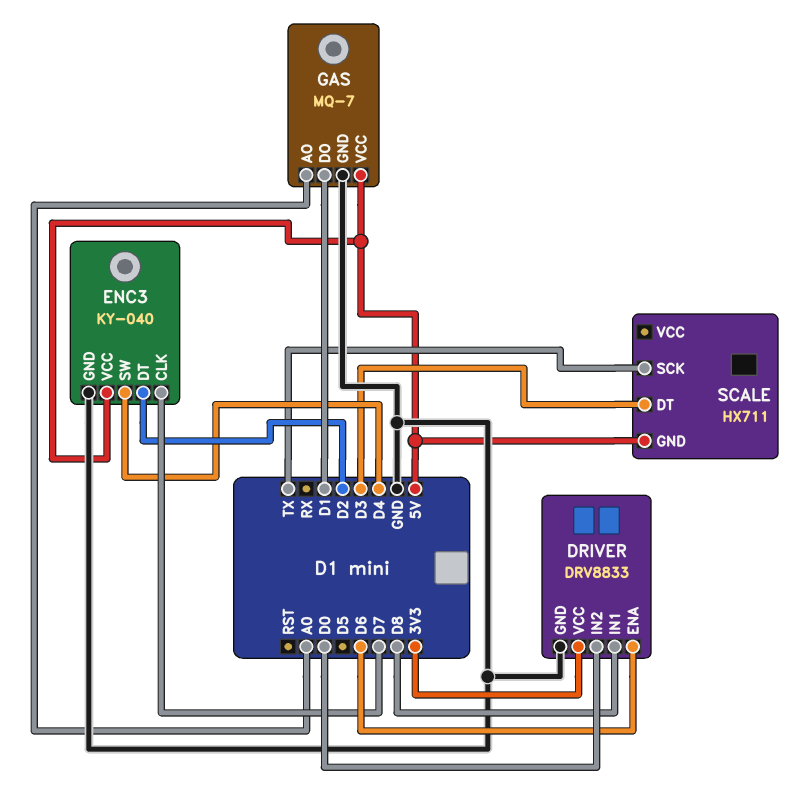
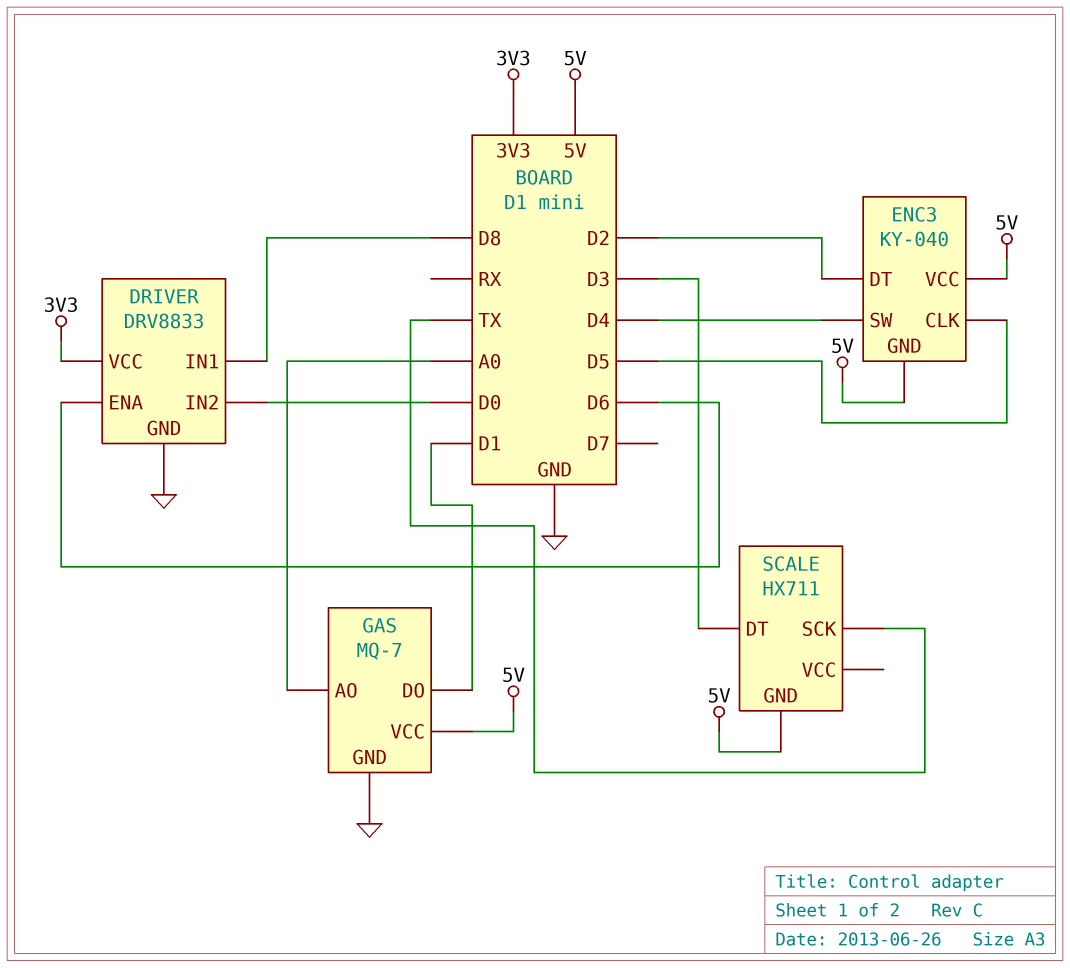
ENC3 pin CLK: D7 -> D5
ENC3 pin GND: GND -> 5V

